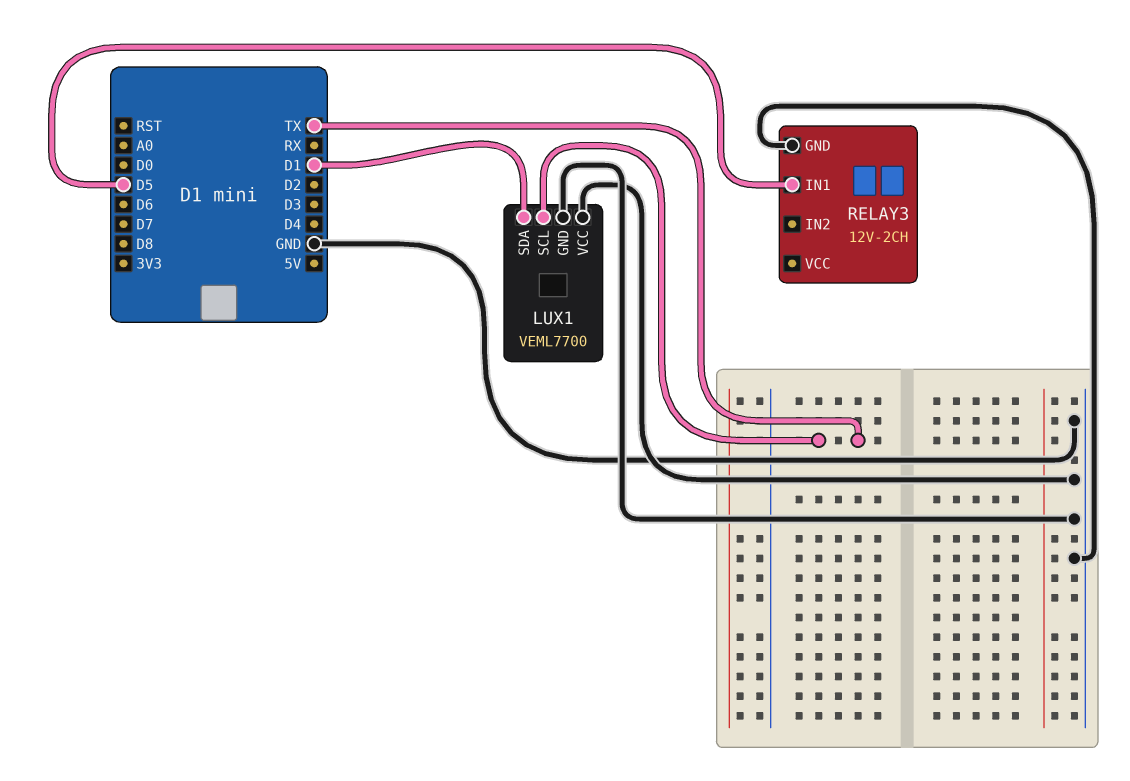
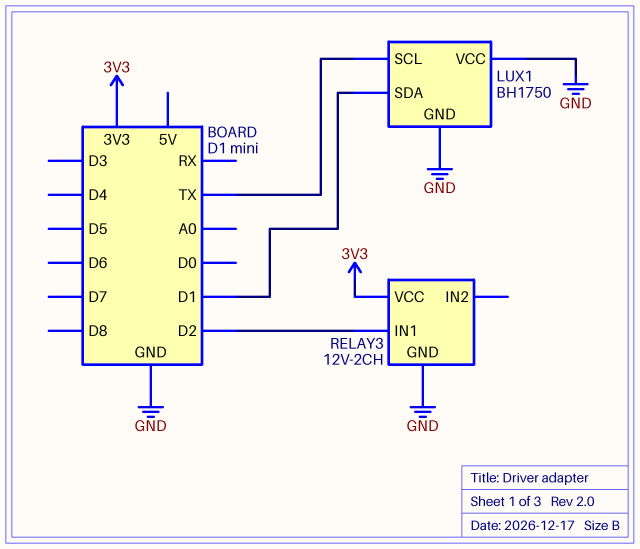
LUX1: VEML7700 -> BH1750
RELAY3 pin IN1: D5 -> D2
RELAY3 pin VCC: none -> 3V3

